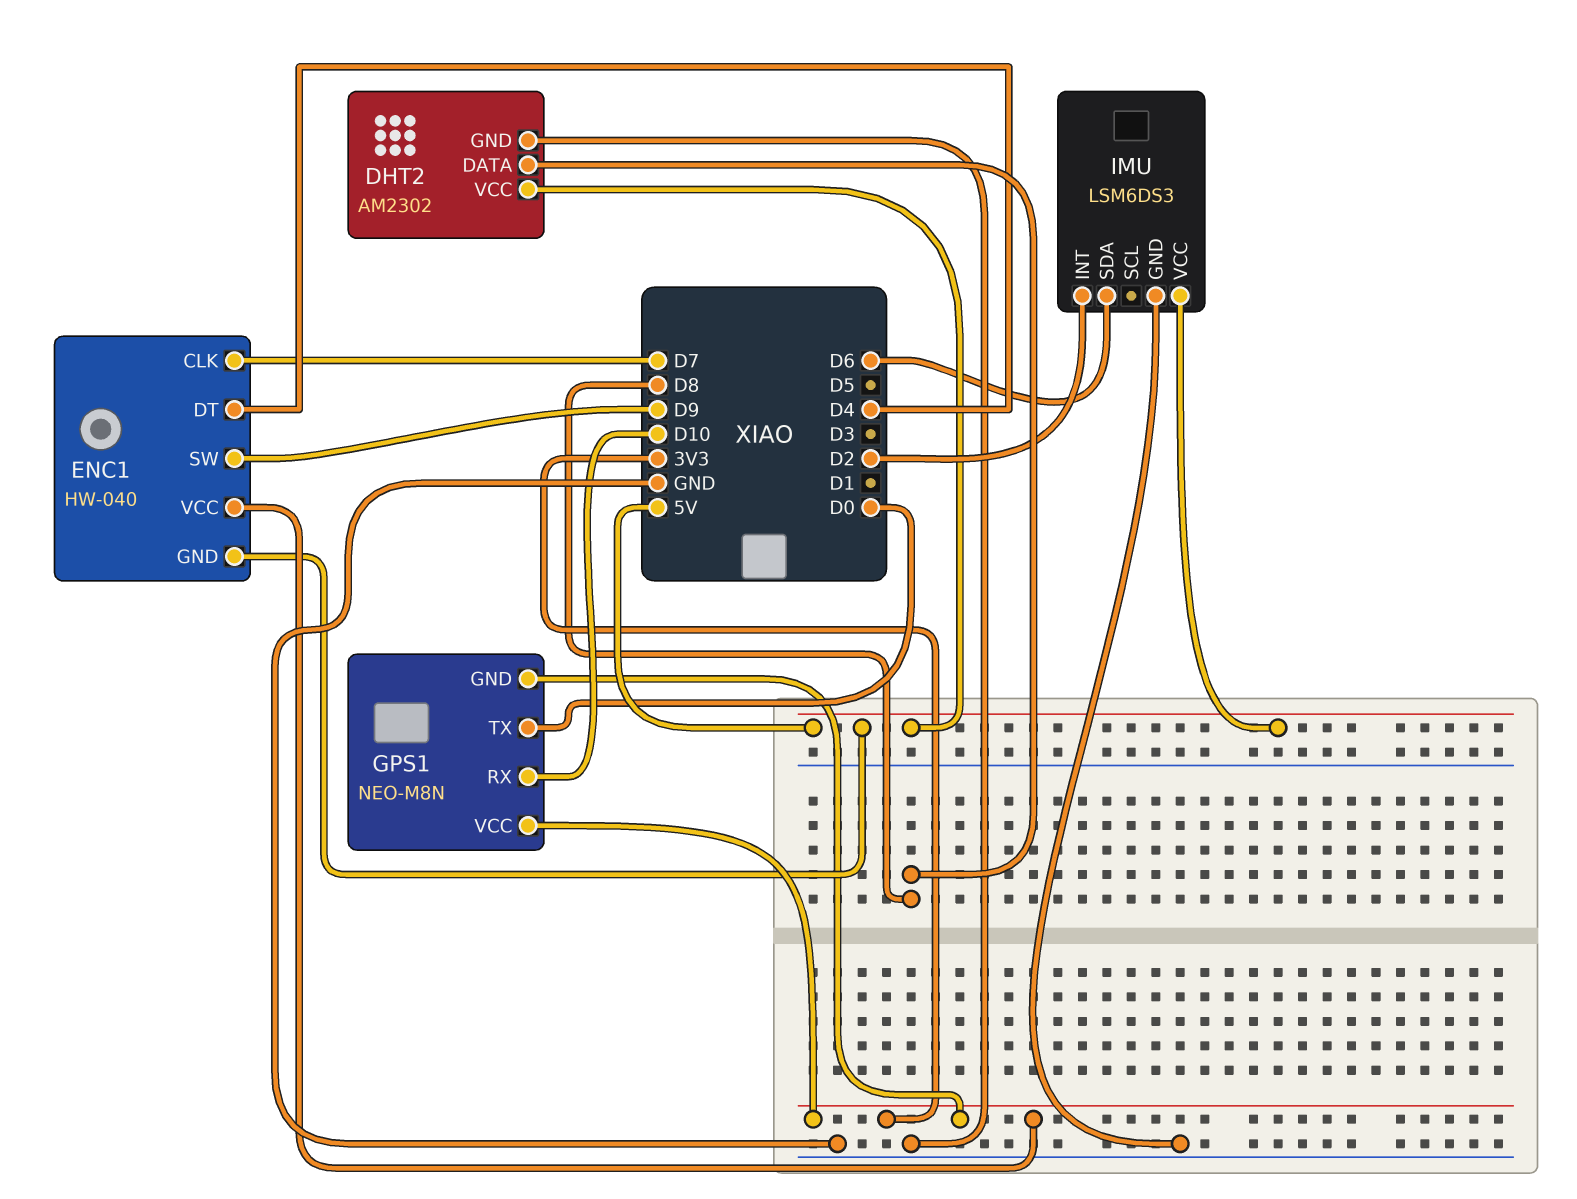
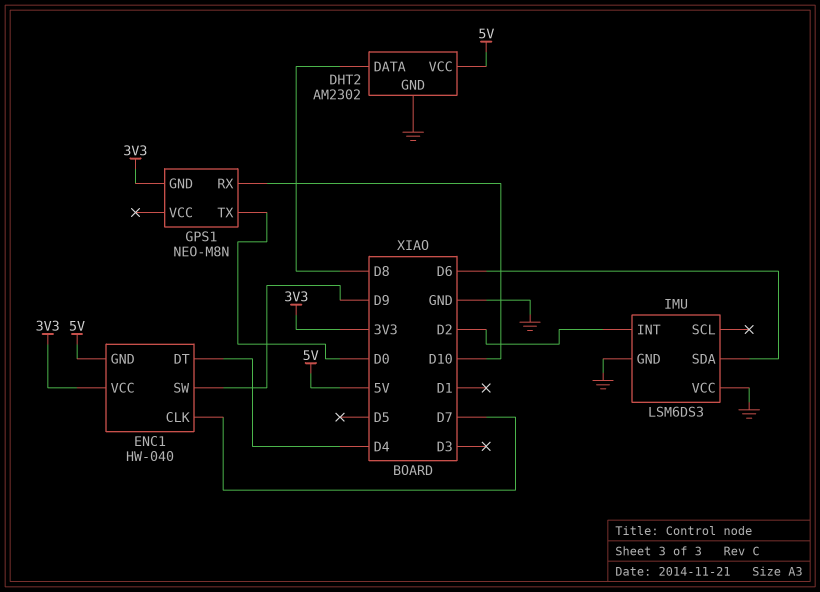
GPS1 pin VCC: 3V3 -> none
IMU pin VCC: 5V -> GND

